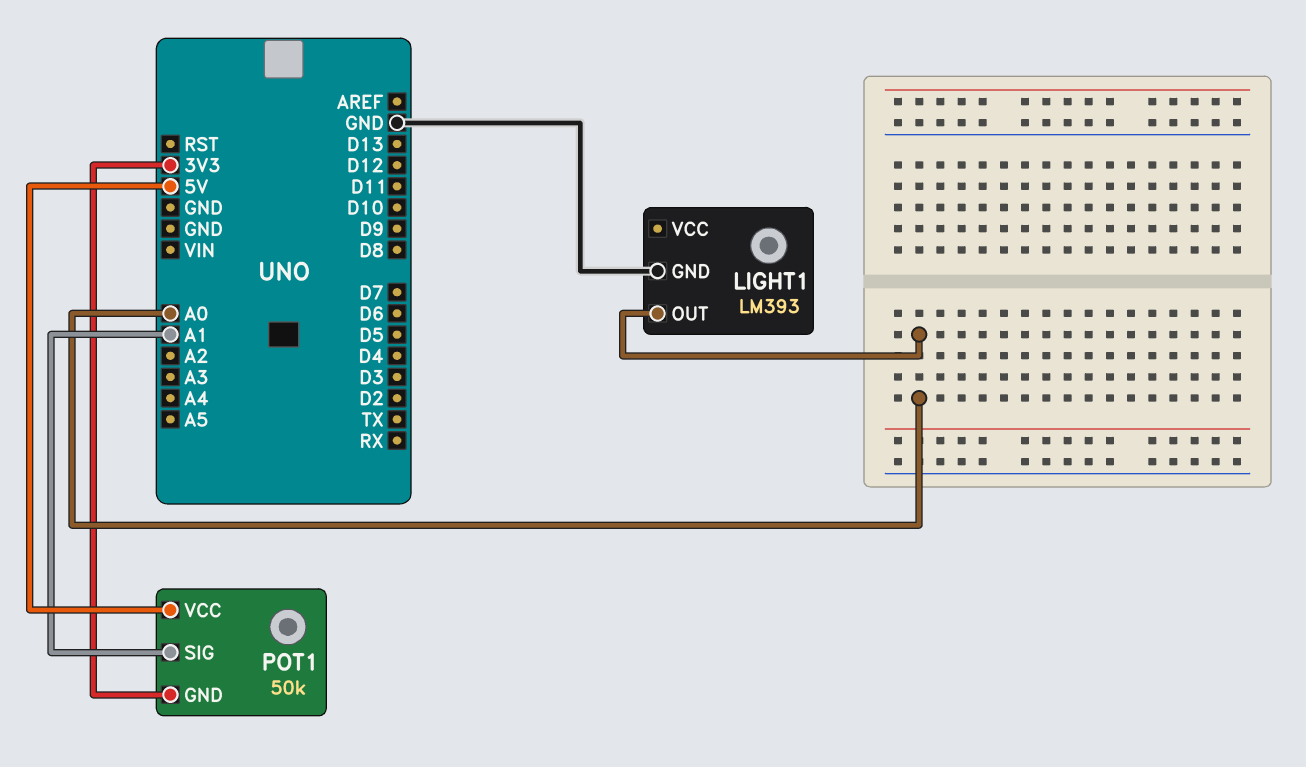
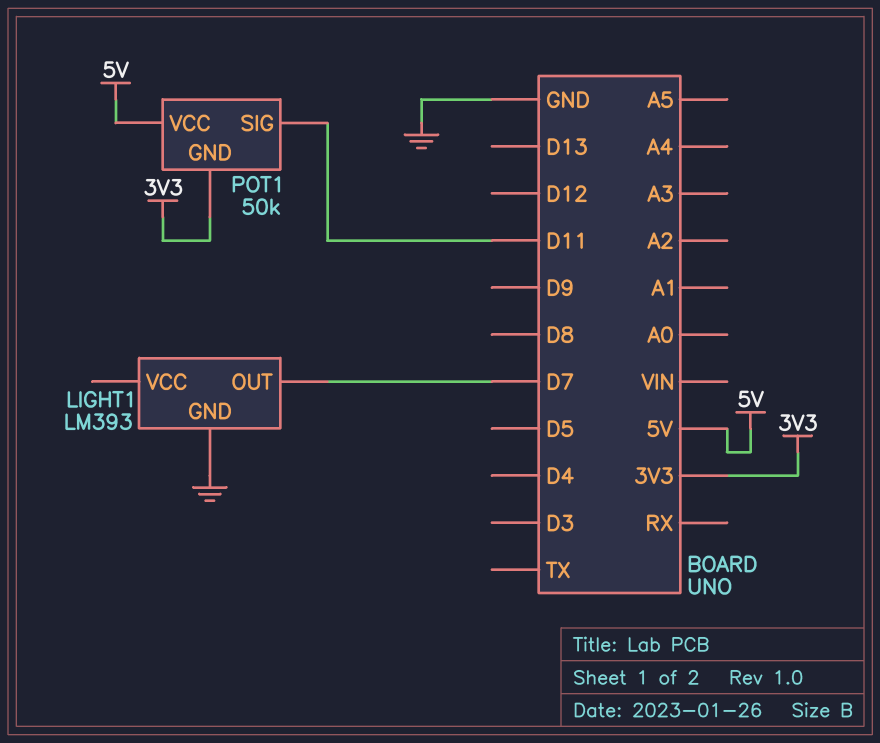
LIGHT1 pin OUT: A0 -> D7
POT1 pin SIG: A1 -> D11

